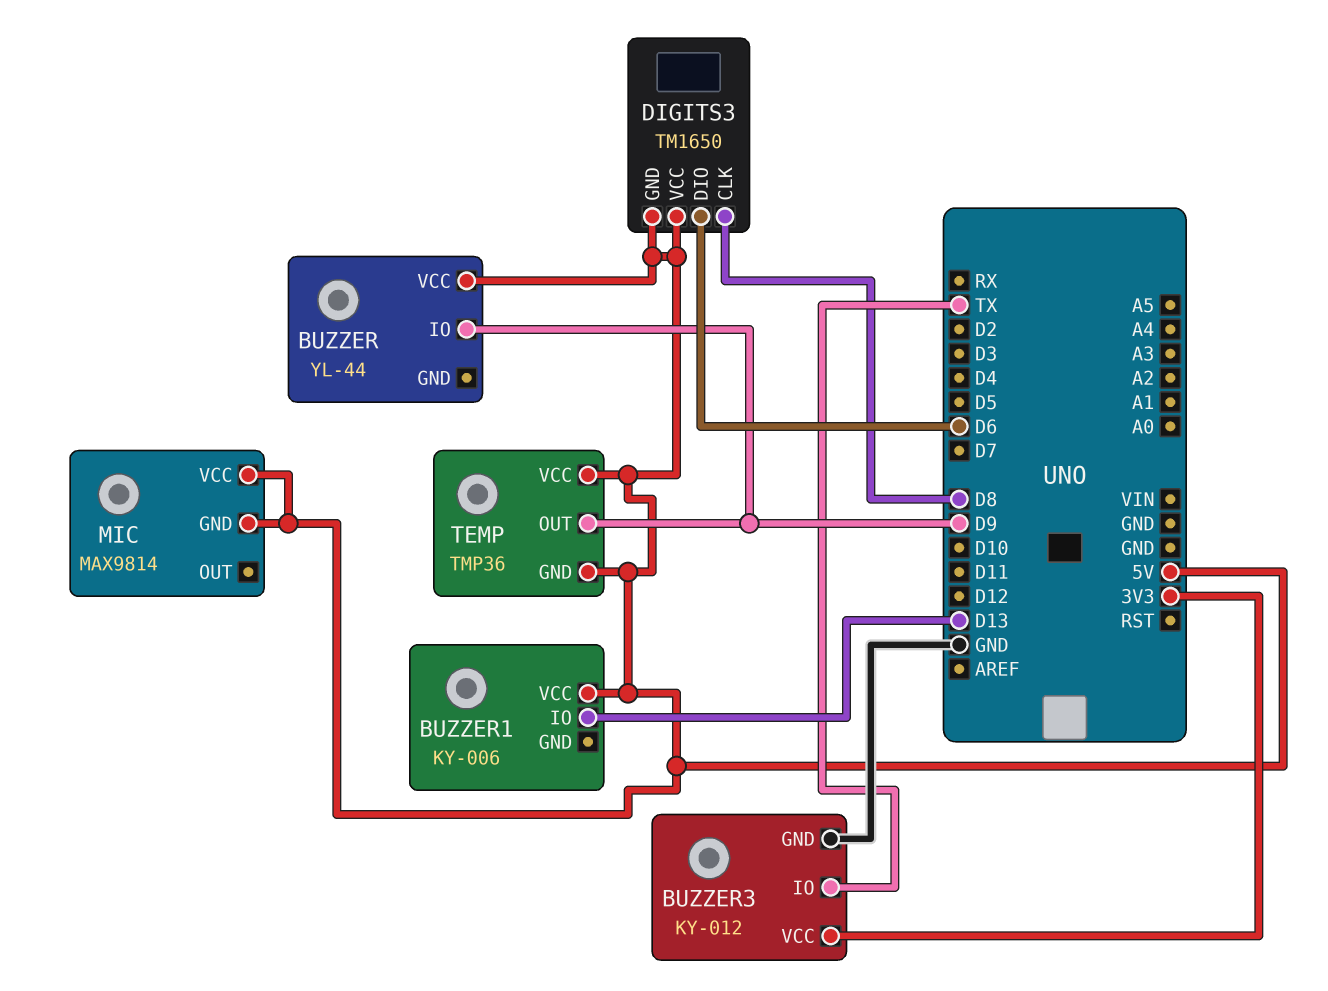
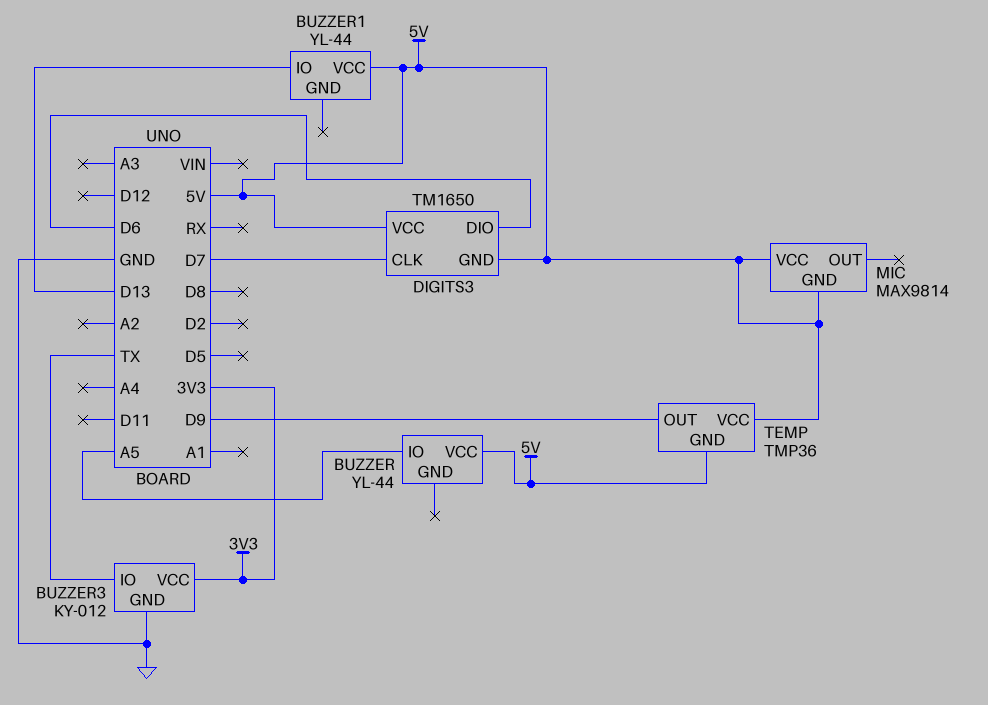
BUZZER pin IO: D9 -> A5
BUZZER1: KY-006 -> YL-44
DIGITS3 pin CLK: D8 -> D7

